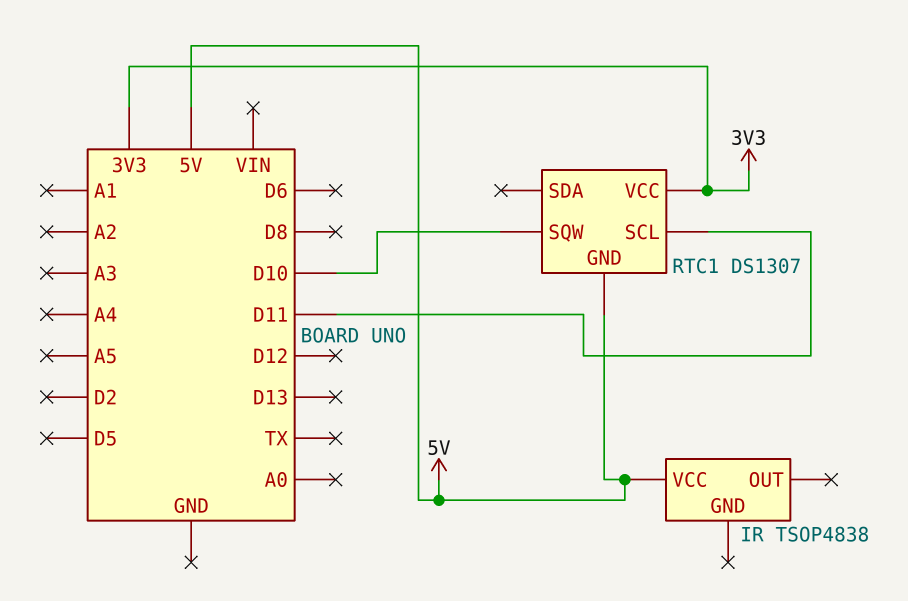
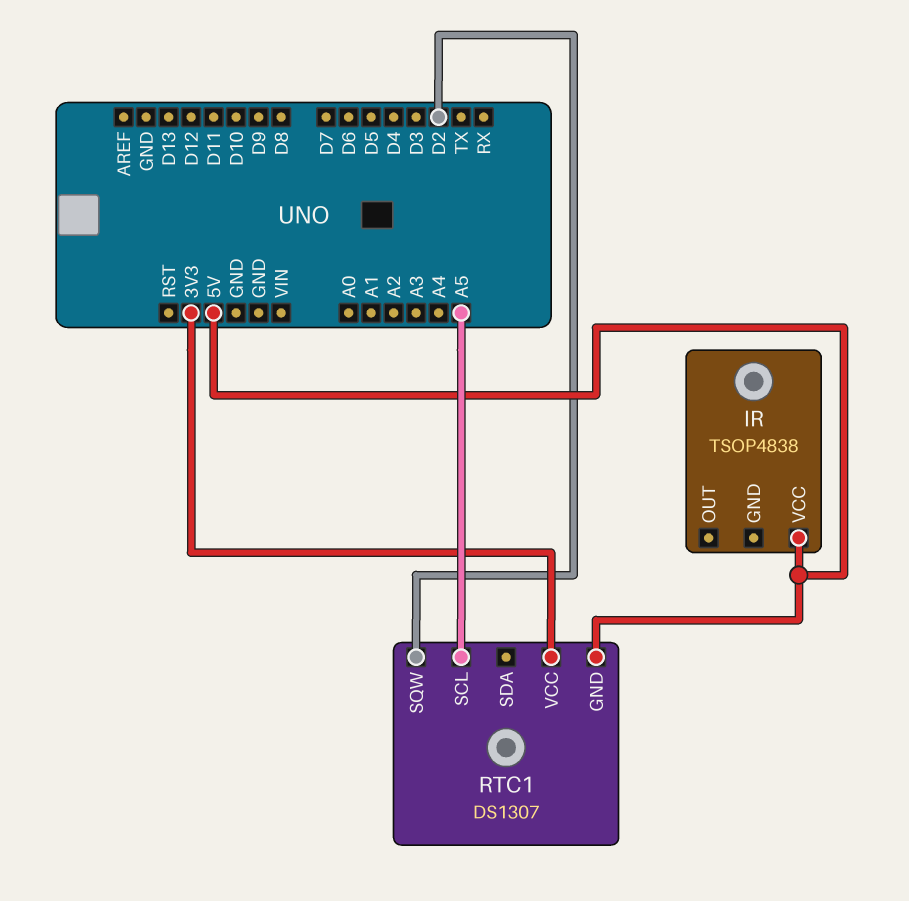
RTC1 pin SCL: D11 -> A5
RTC1 pin SQW: D10 -> D2

